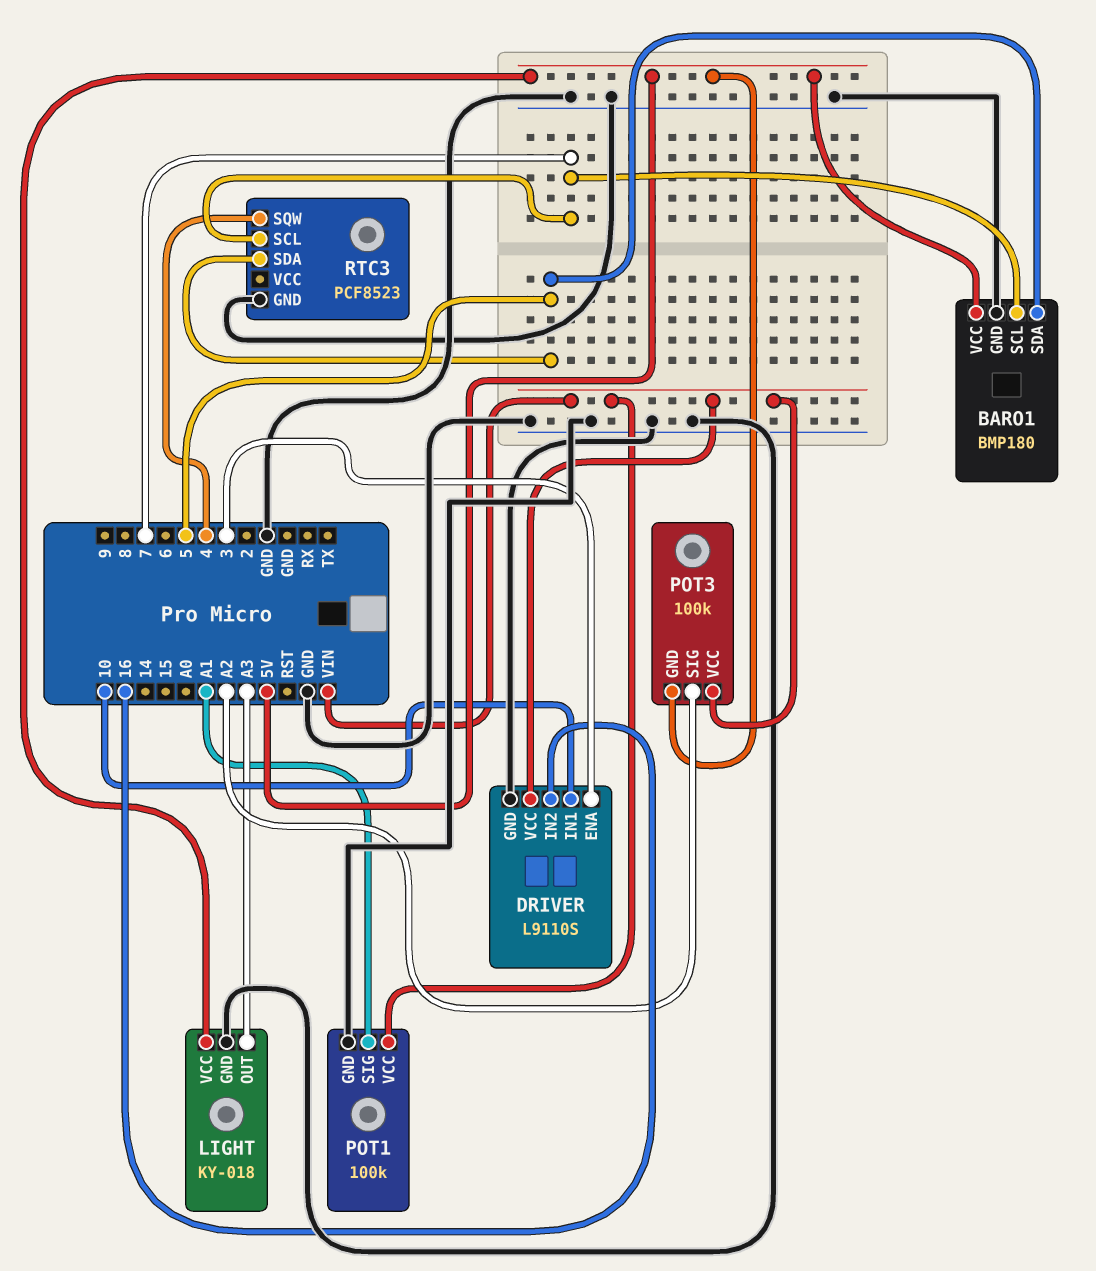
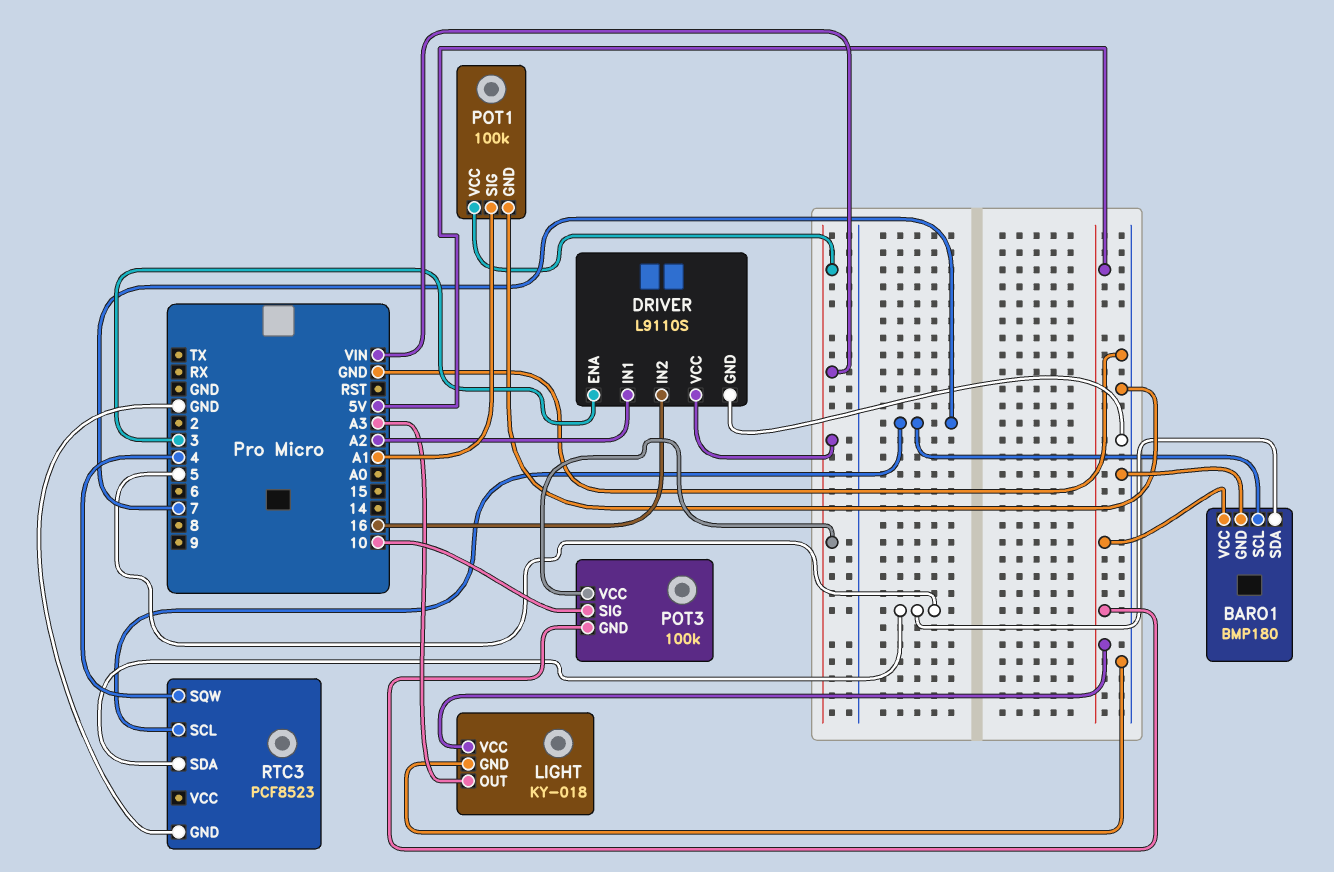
DRIVER pin IN1: 10 -> A2
POT3 pin SIG: A2 -> 10

